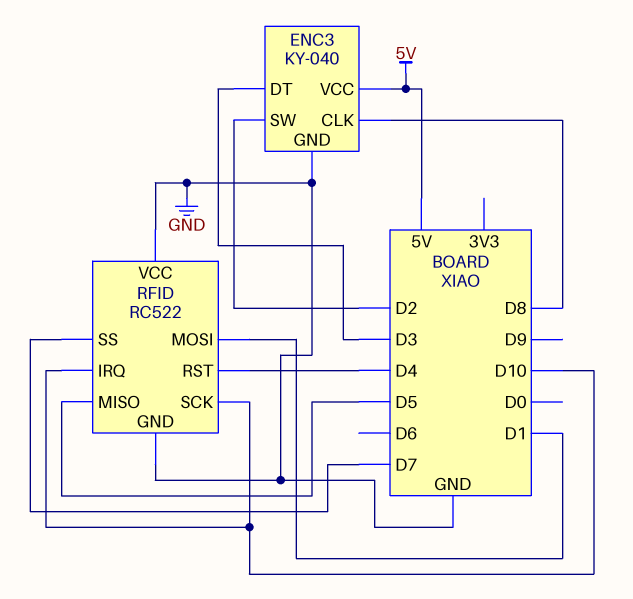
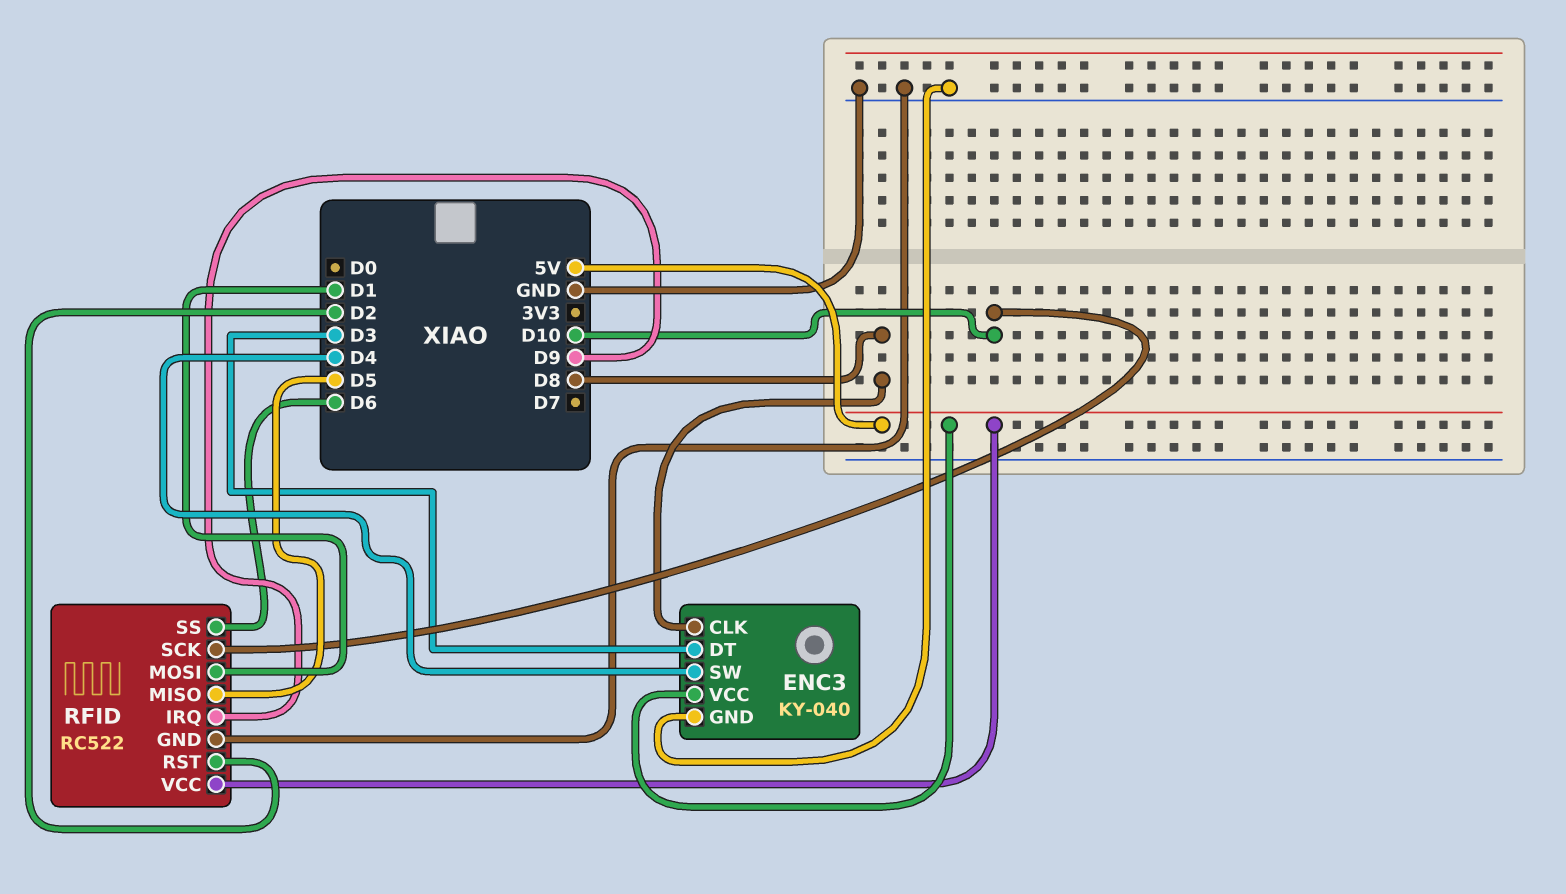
ENC3 pin SW: D2 -> D4
RFID pin IRQ: D10 -> D9
RFID pin RST: D4 -> D2
RFID pin SS: D7 -> D6
RFID pin VCC: GND -> 5V

